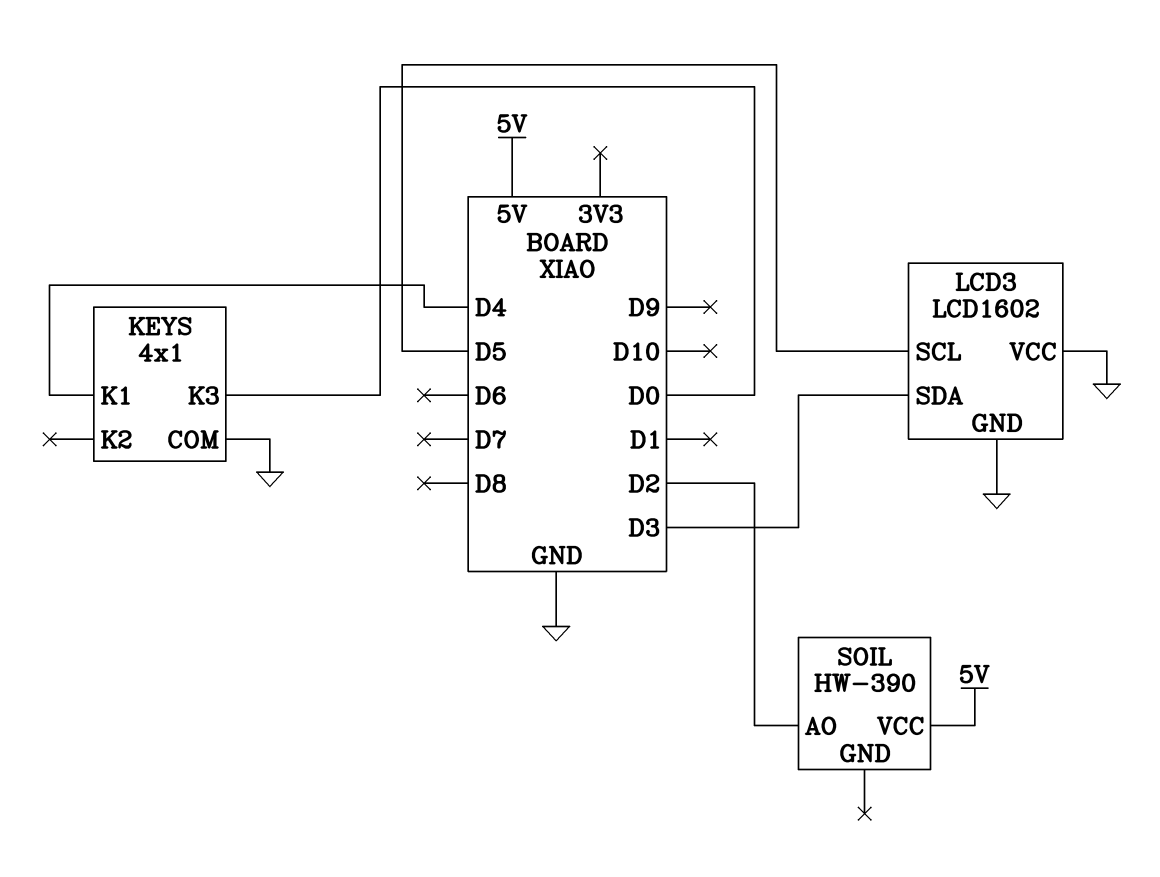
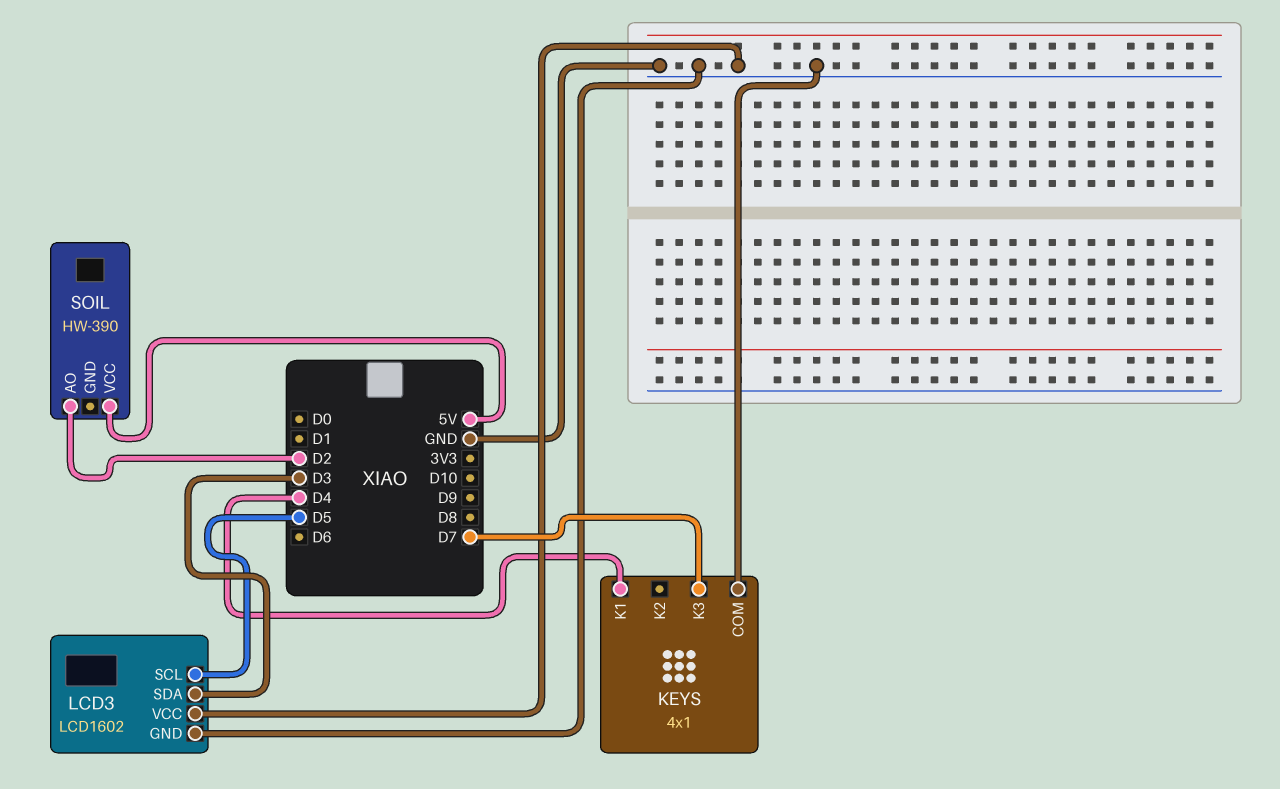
KEYS pin K3: D0 -> D7

